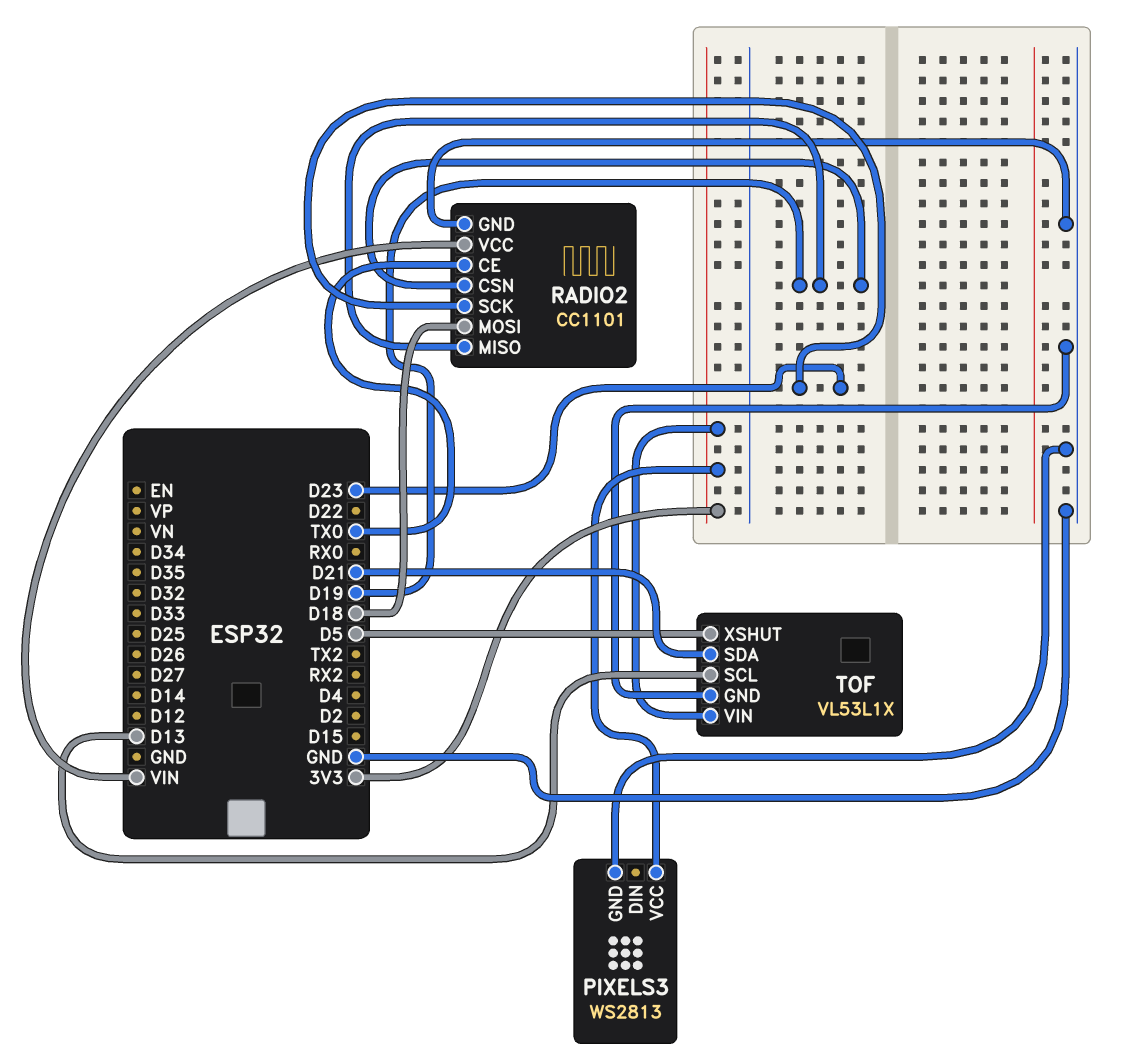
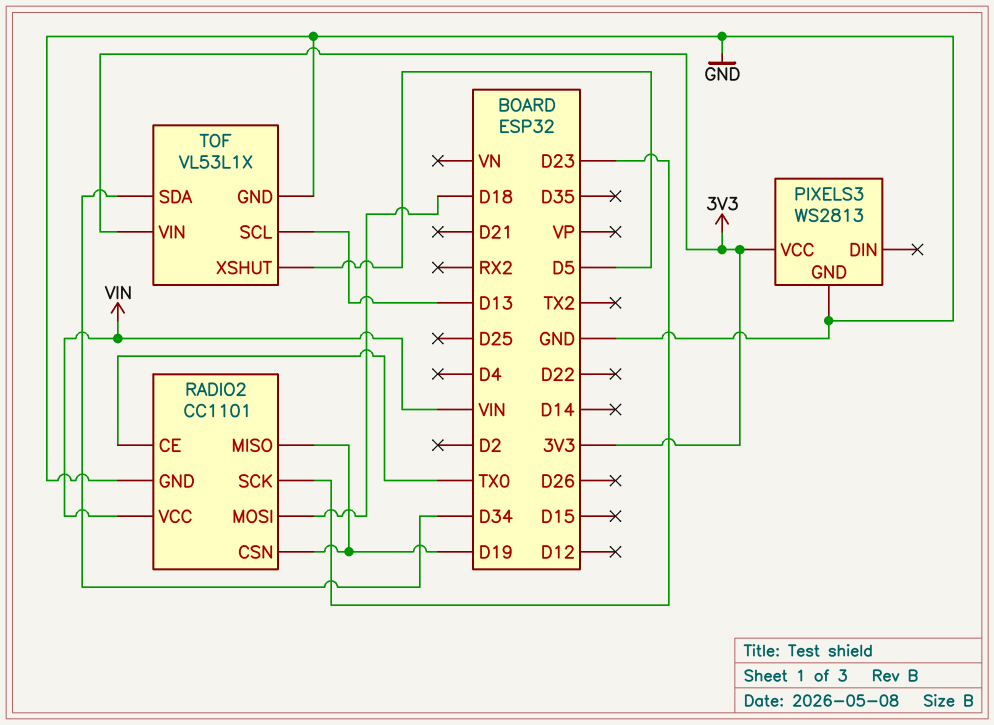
TOF pin SDA: D21 -> D34

